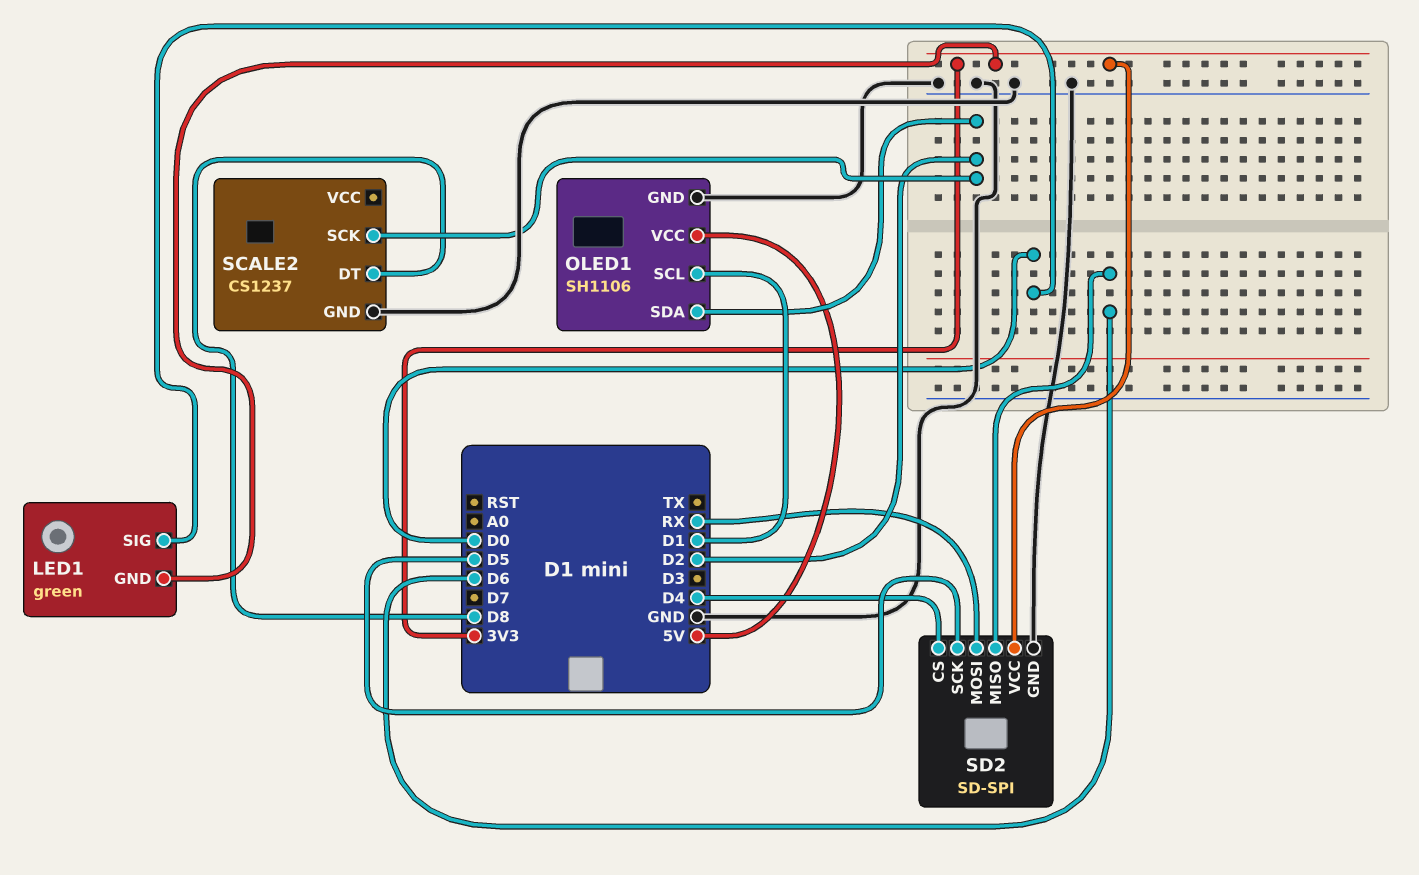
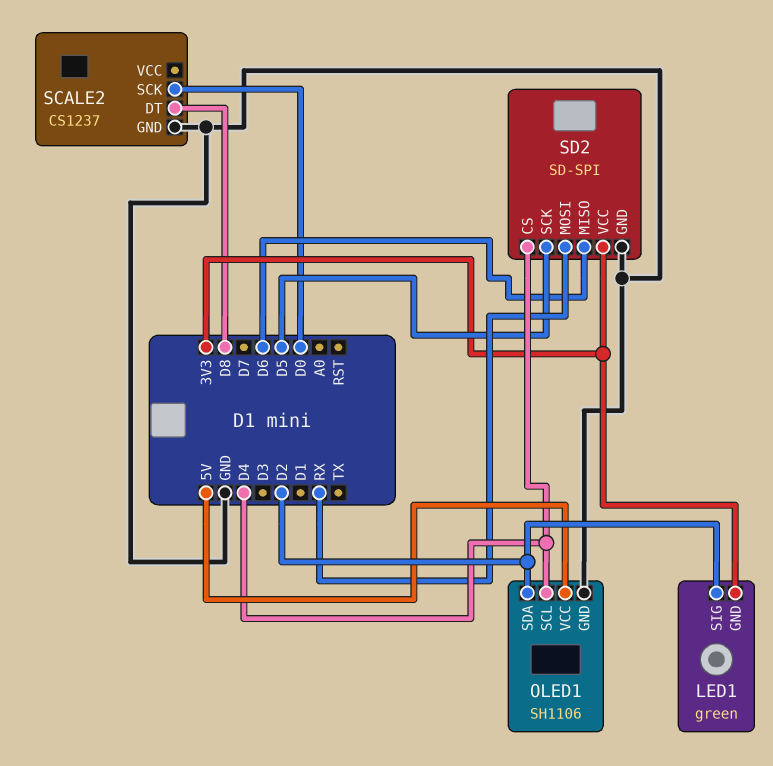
LED1 pin SIG: D0 -> D2
OLED1 pin SCL: D1 -> D4
SCALE2 pin SCK: D2 -> D0

